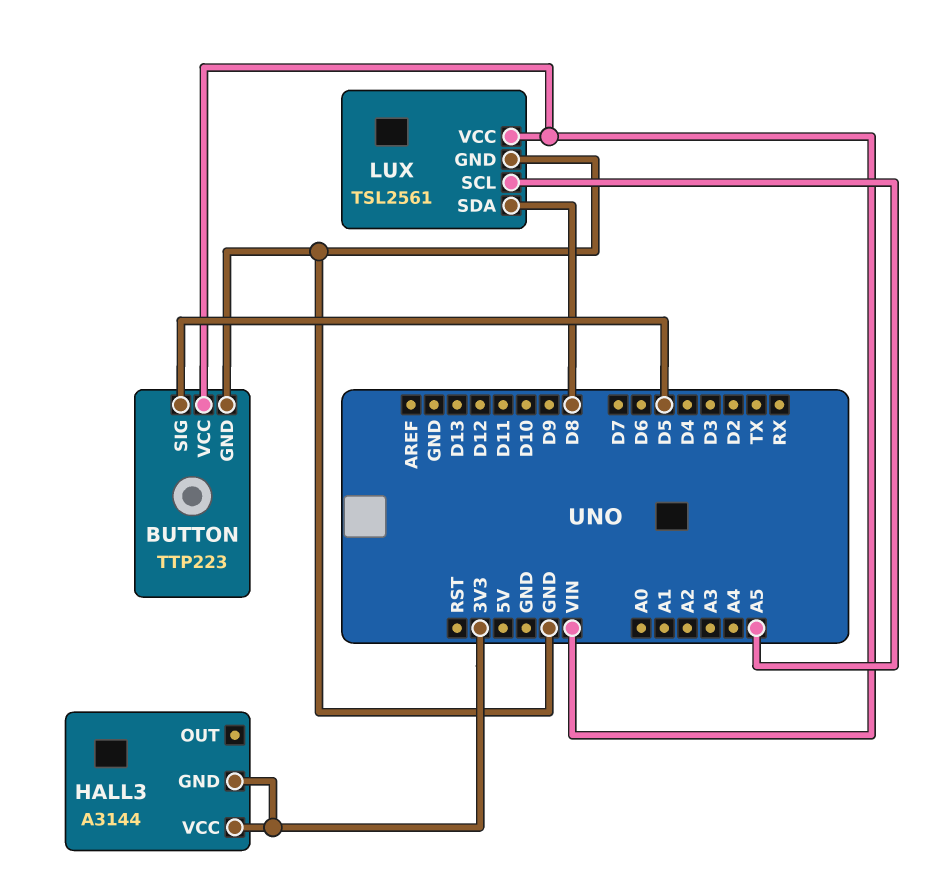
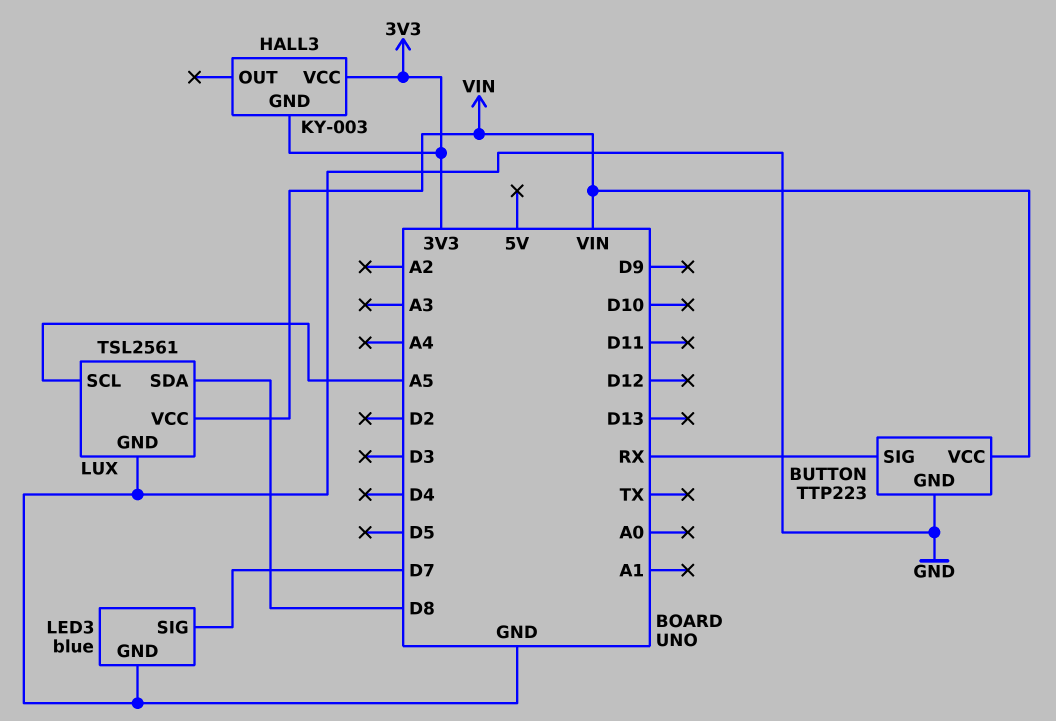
BUTTON pin SIG: D5 -> RX
HALL3: A3144 -> KY-003
LED3: none -> blue
LED3 pin GND: none -> GND
LED3 pin SIG: none -> D7

